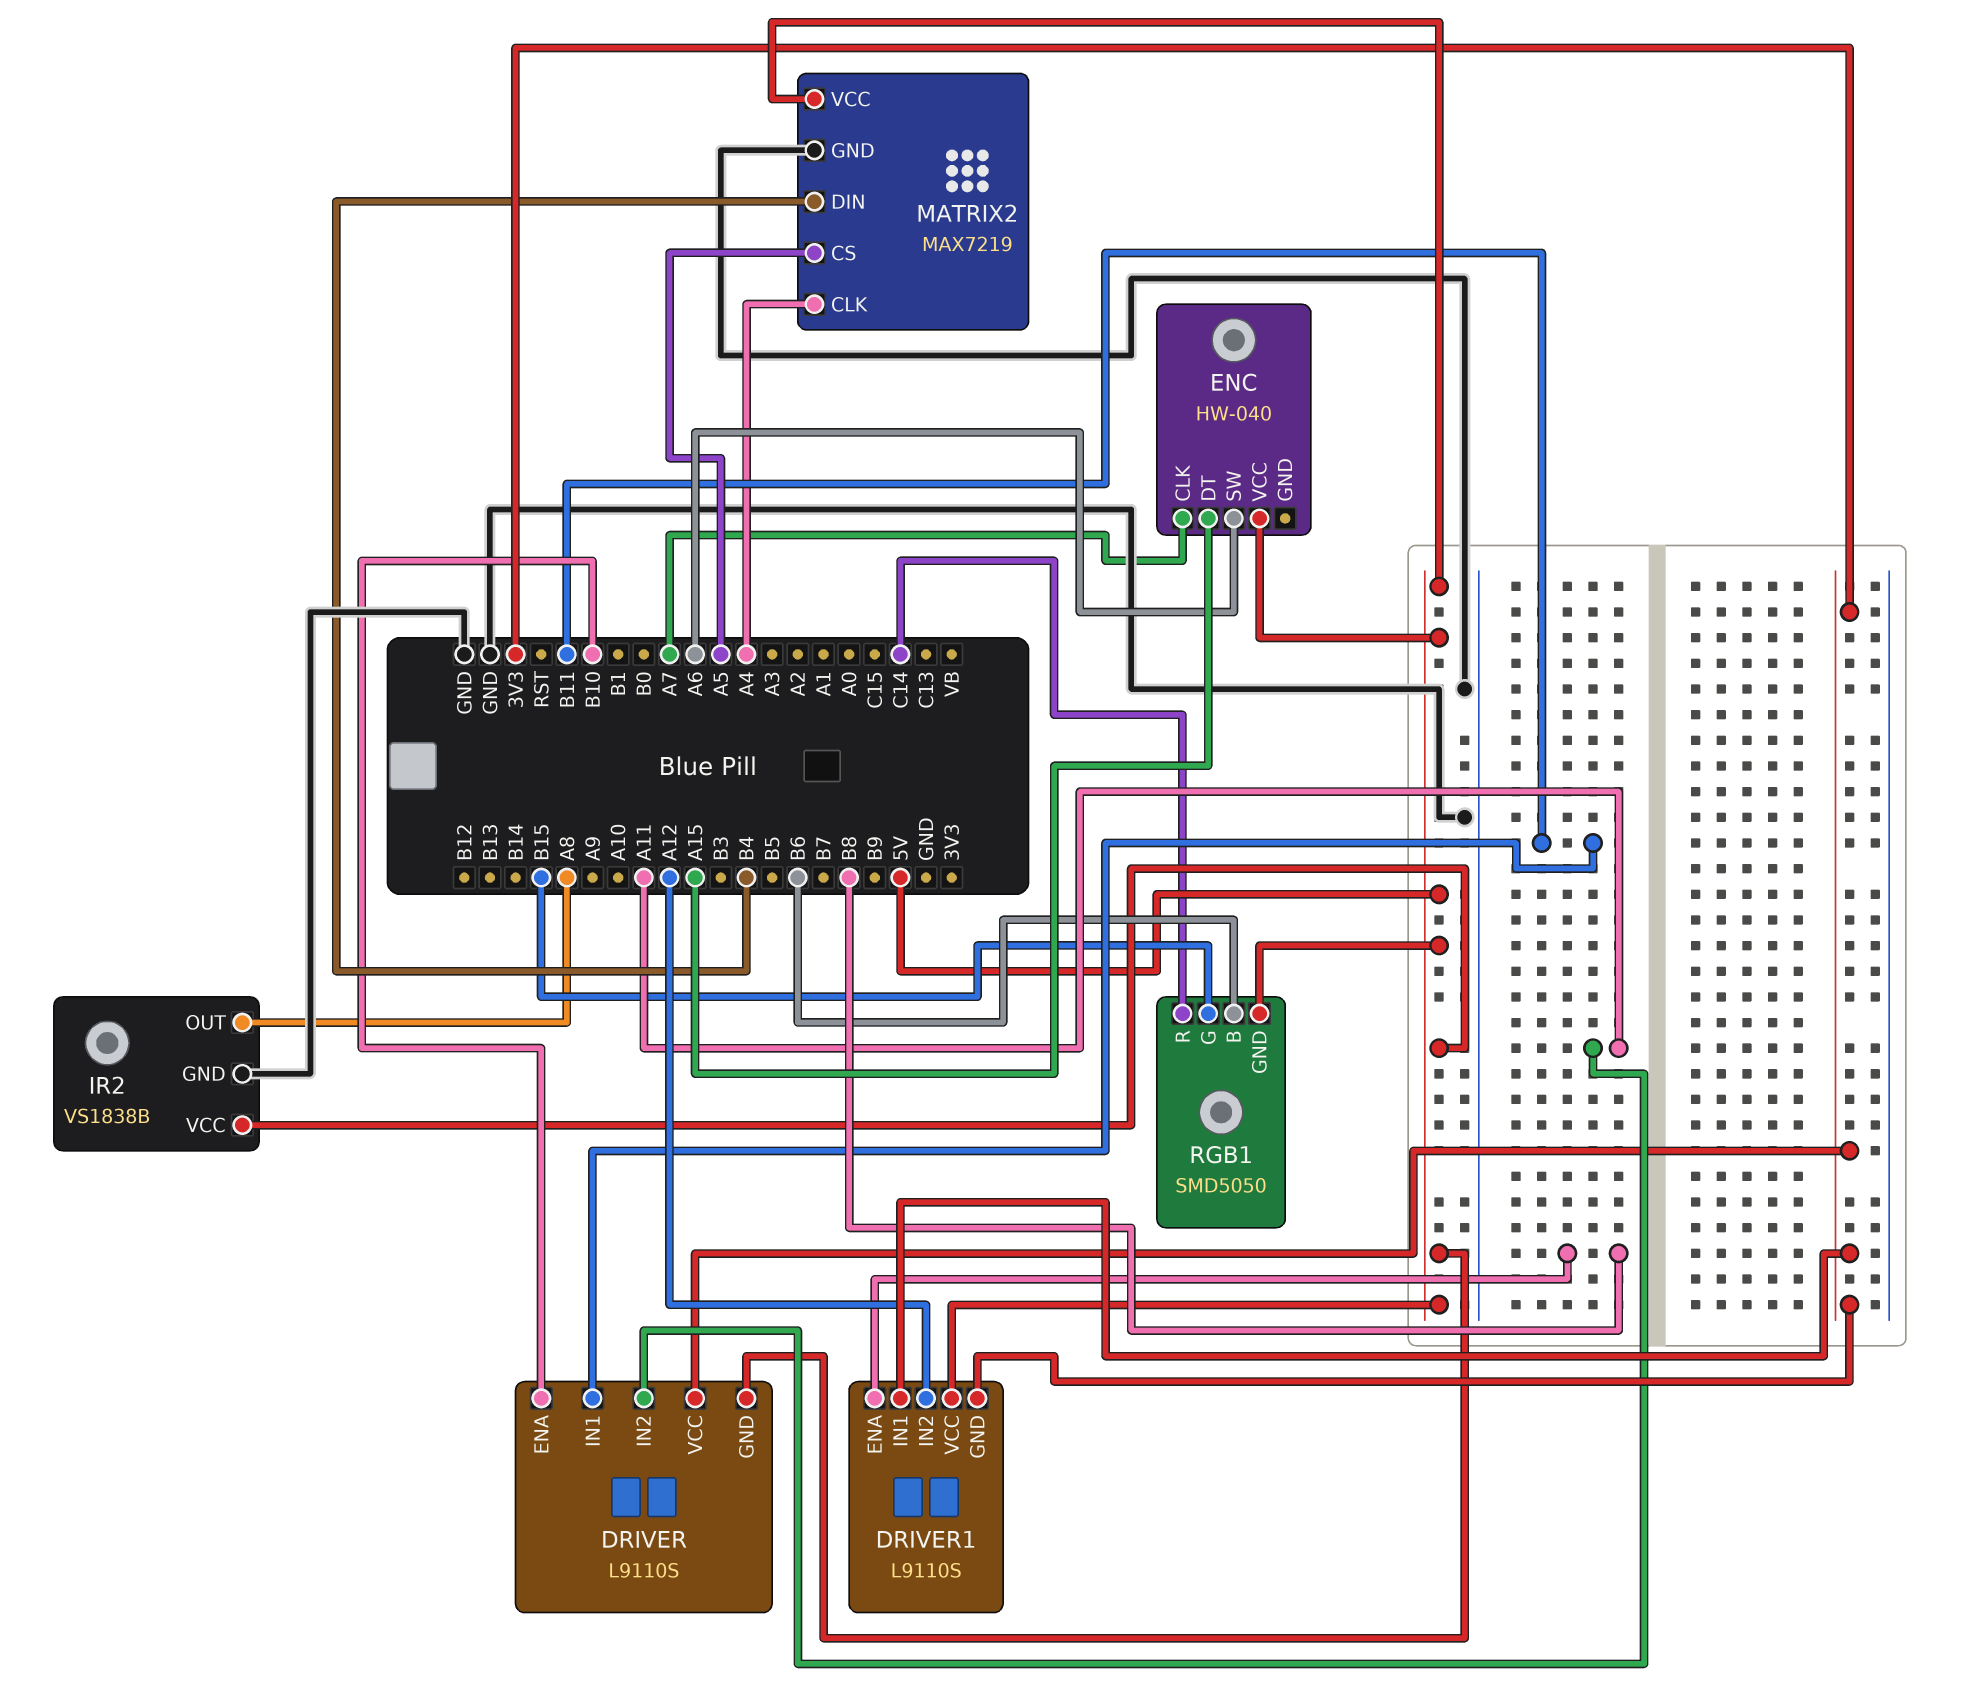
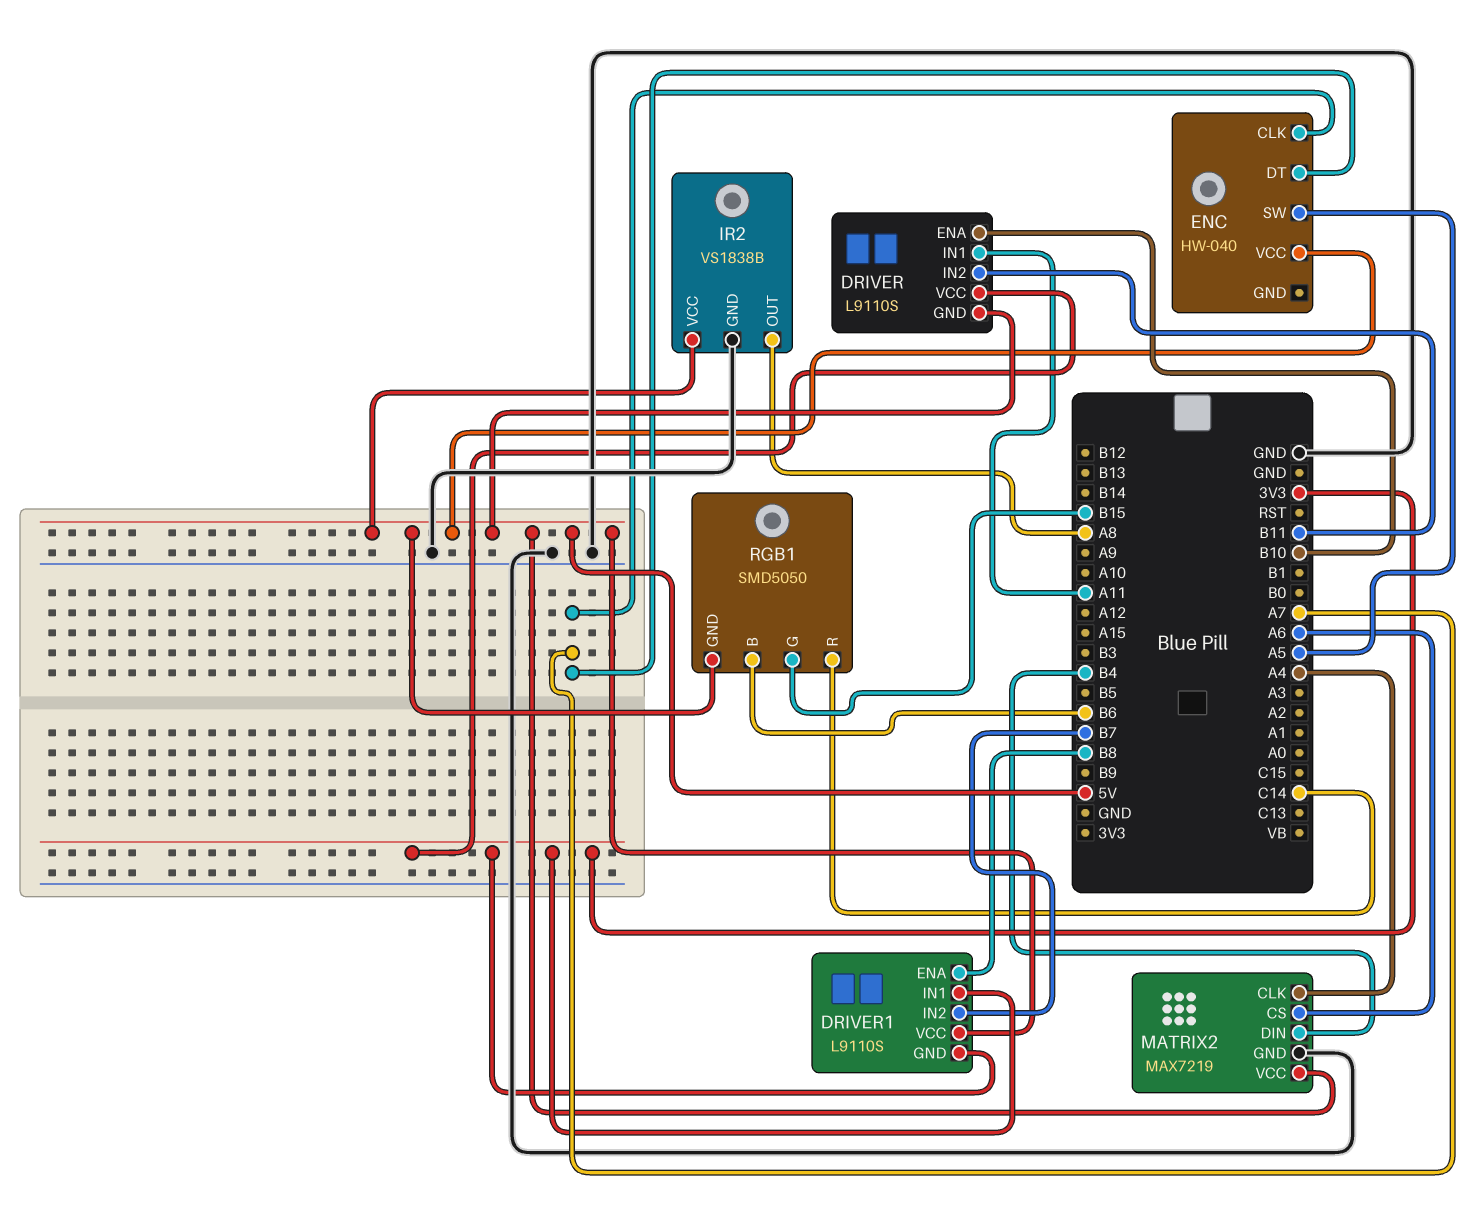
DRIVER pin IN1: B11 -> A11
DRIVER pin IN2: A11 -> B11
DRIVER1 pin IN2: A12 -> B7
ENC pin DT: A15 -> A7
ENC pin SW: A6 -> A5
MATRIX2 pin CS: A5 -> A6

